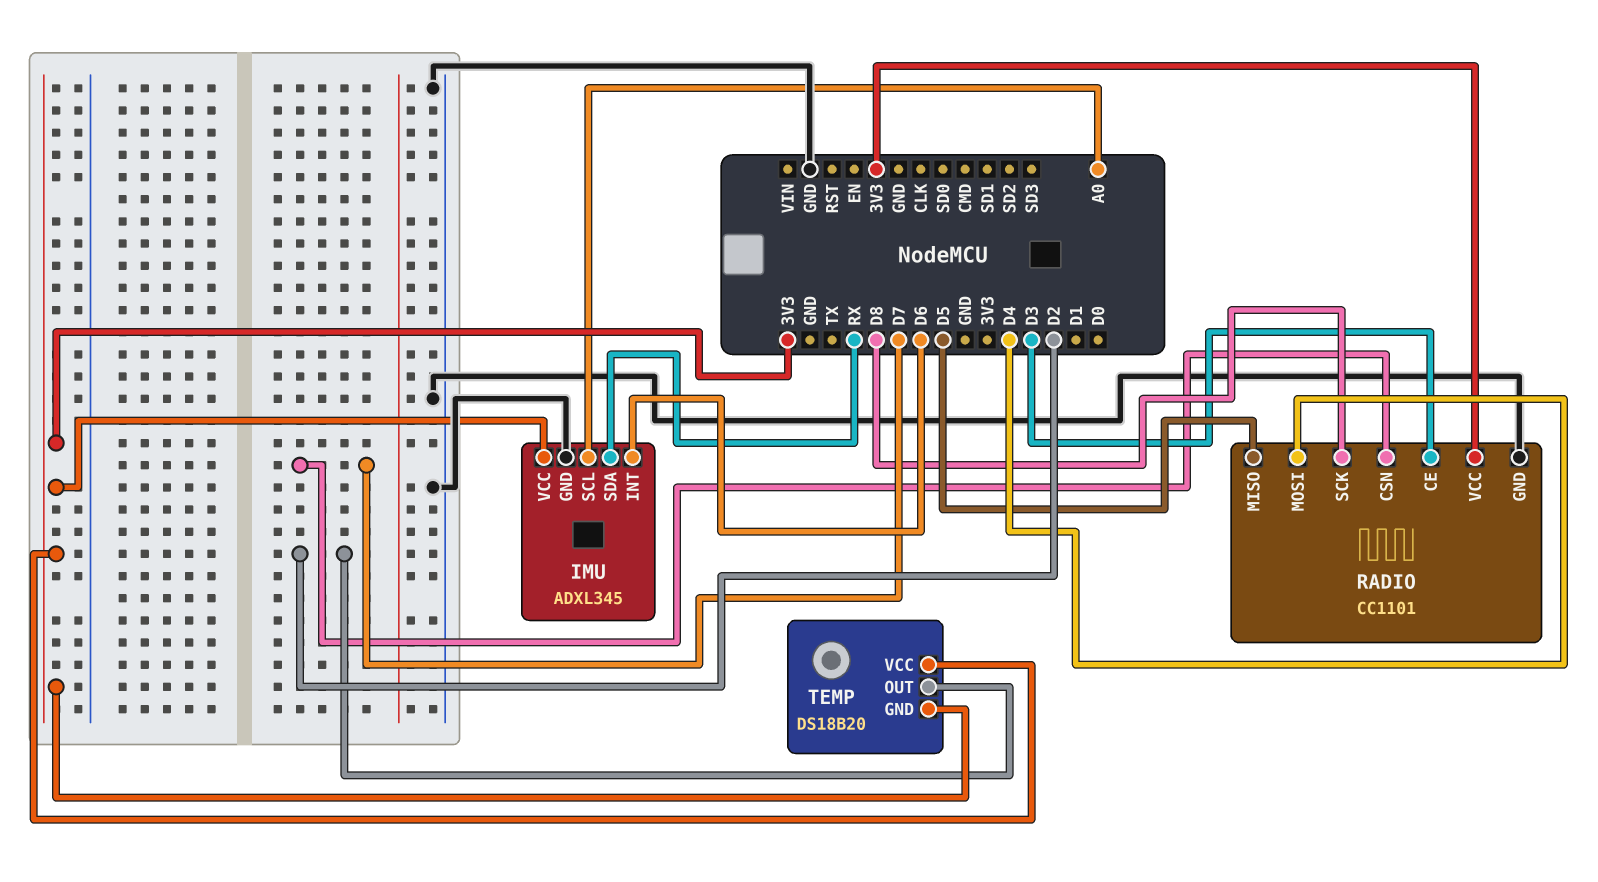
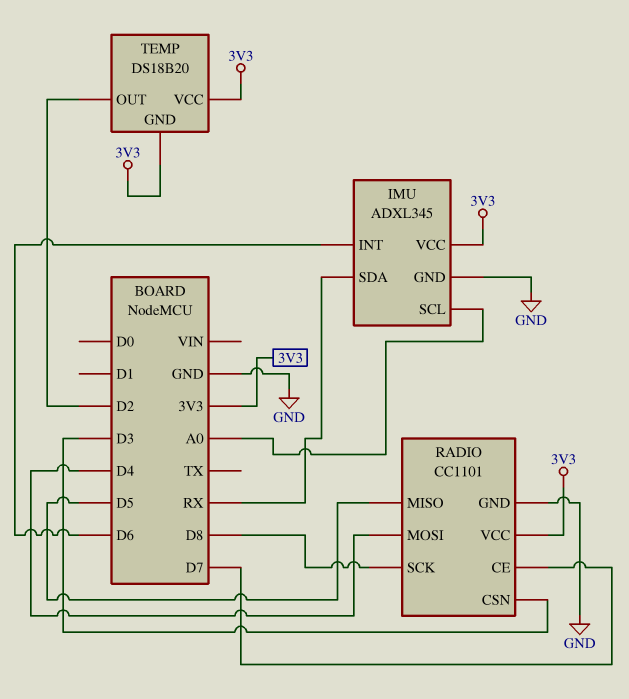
RADIO pin CE: D3 -> D7
RADIO pin CSN: D7 -> D3

